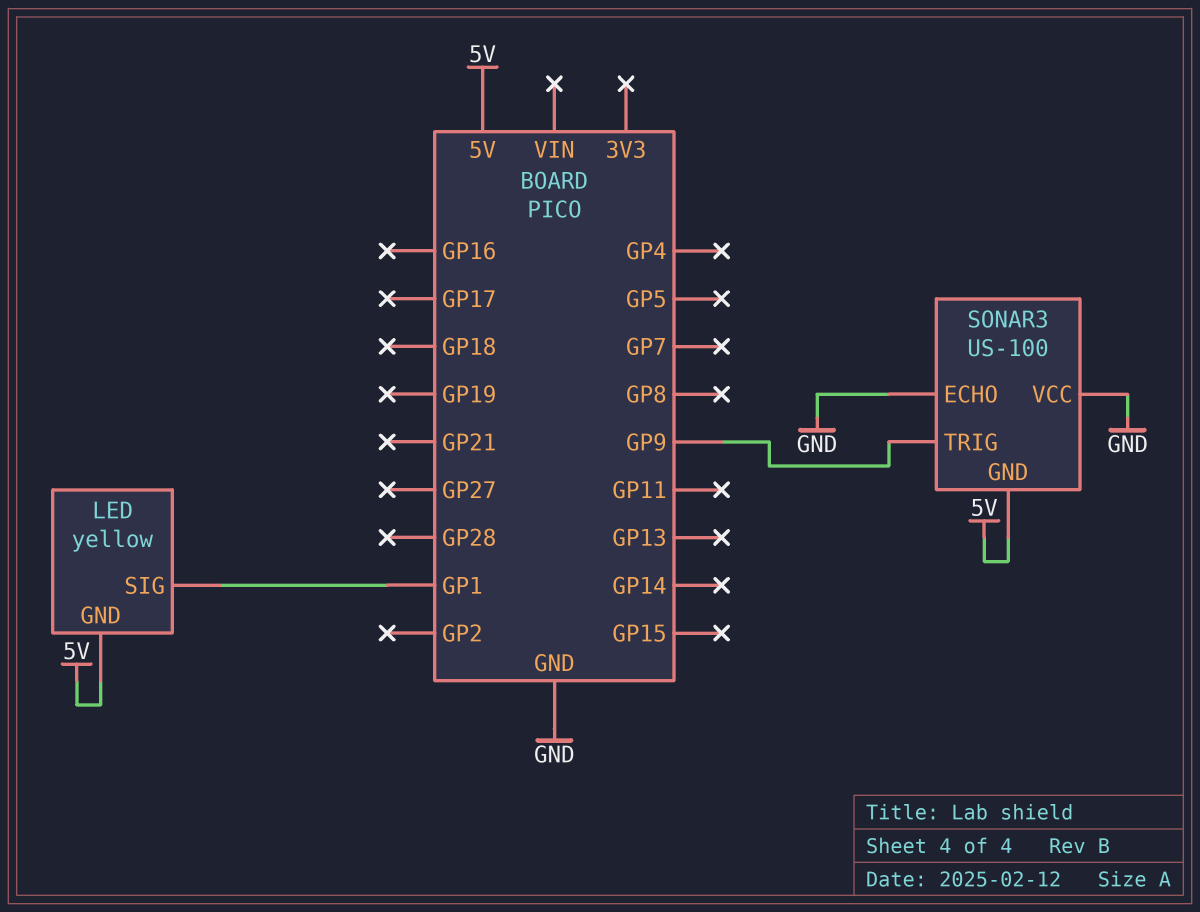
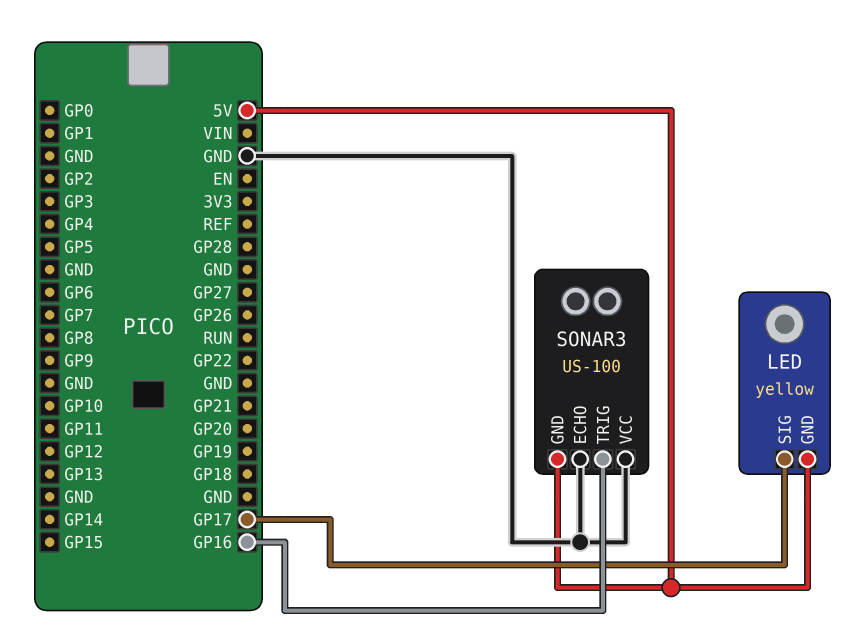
LED pin SIG: GP1 -> GP17
SONAR3 pin TRIG: GP9 -> GP16

